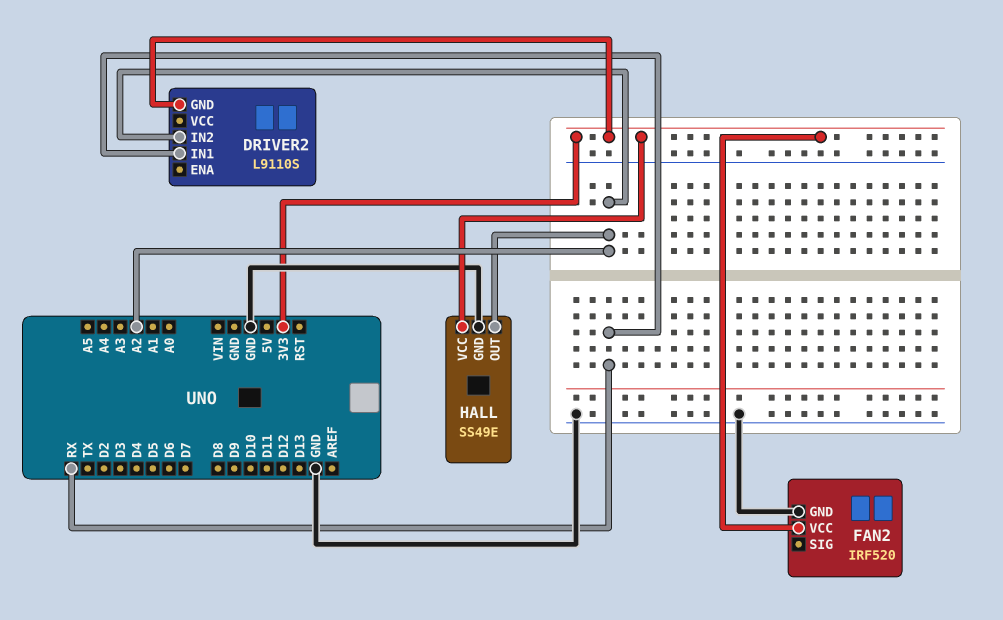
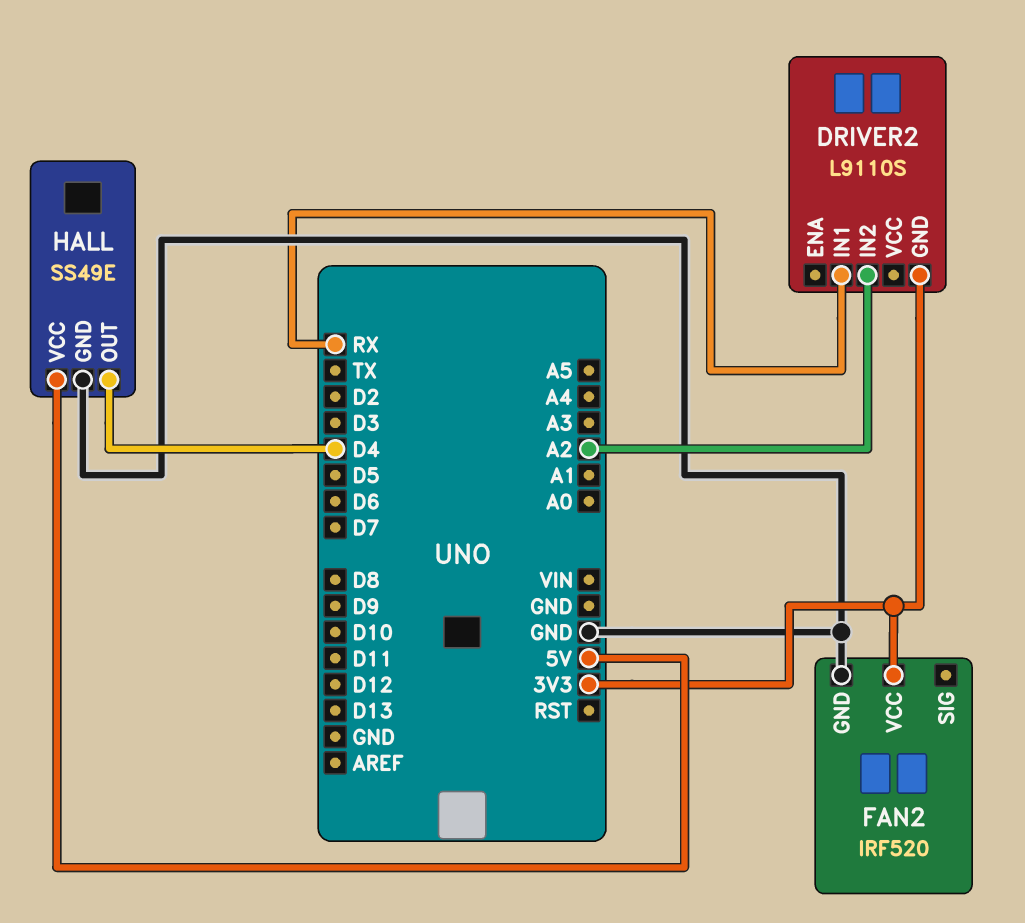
HALL pin OUT: A2 -> D4
HALL pin VCC: 3V3 -> 5V

